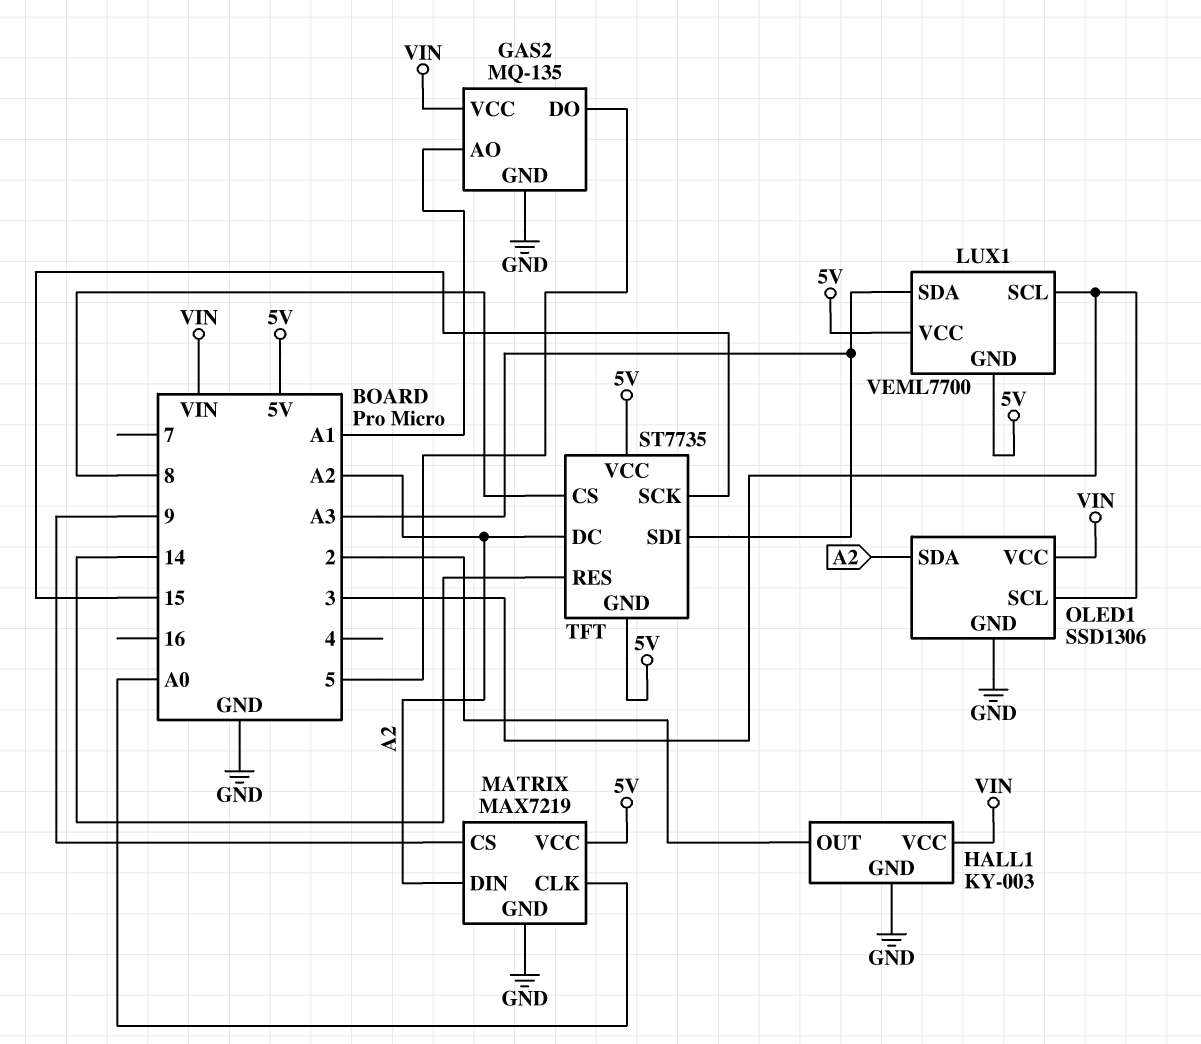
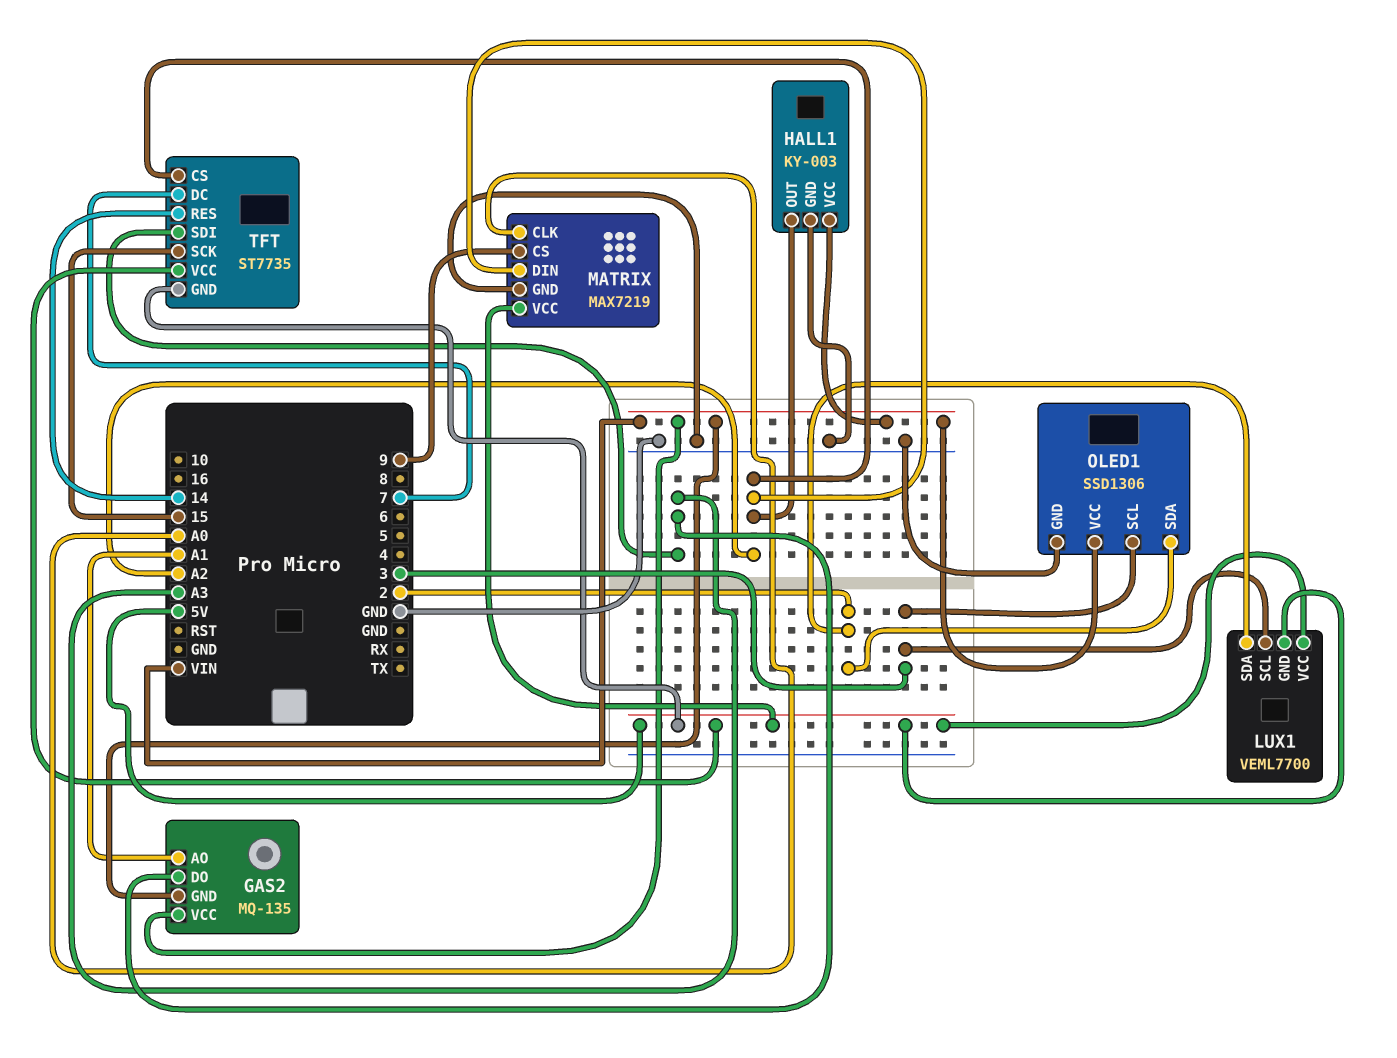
GAS2 pin DO: 5 -> A3
GAS2 pin GND: GND -> VIN
HALL1 pin OUT: 2 -> A2
LUX1 pin SDA: A3 -> 2
OLED1 pin SDA: A2 -> 2
TFT pin CS: 8 -> A2
TFT pin DC: A2 -> 7

